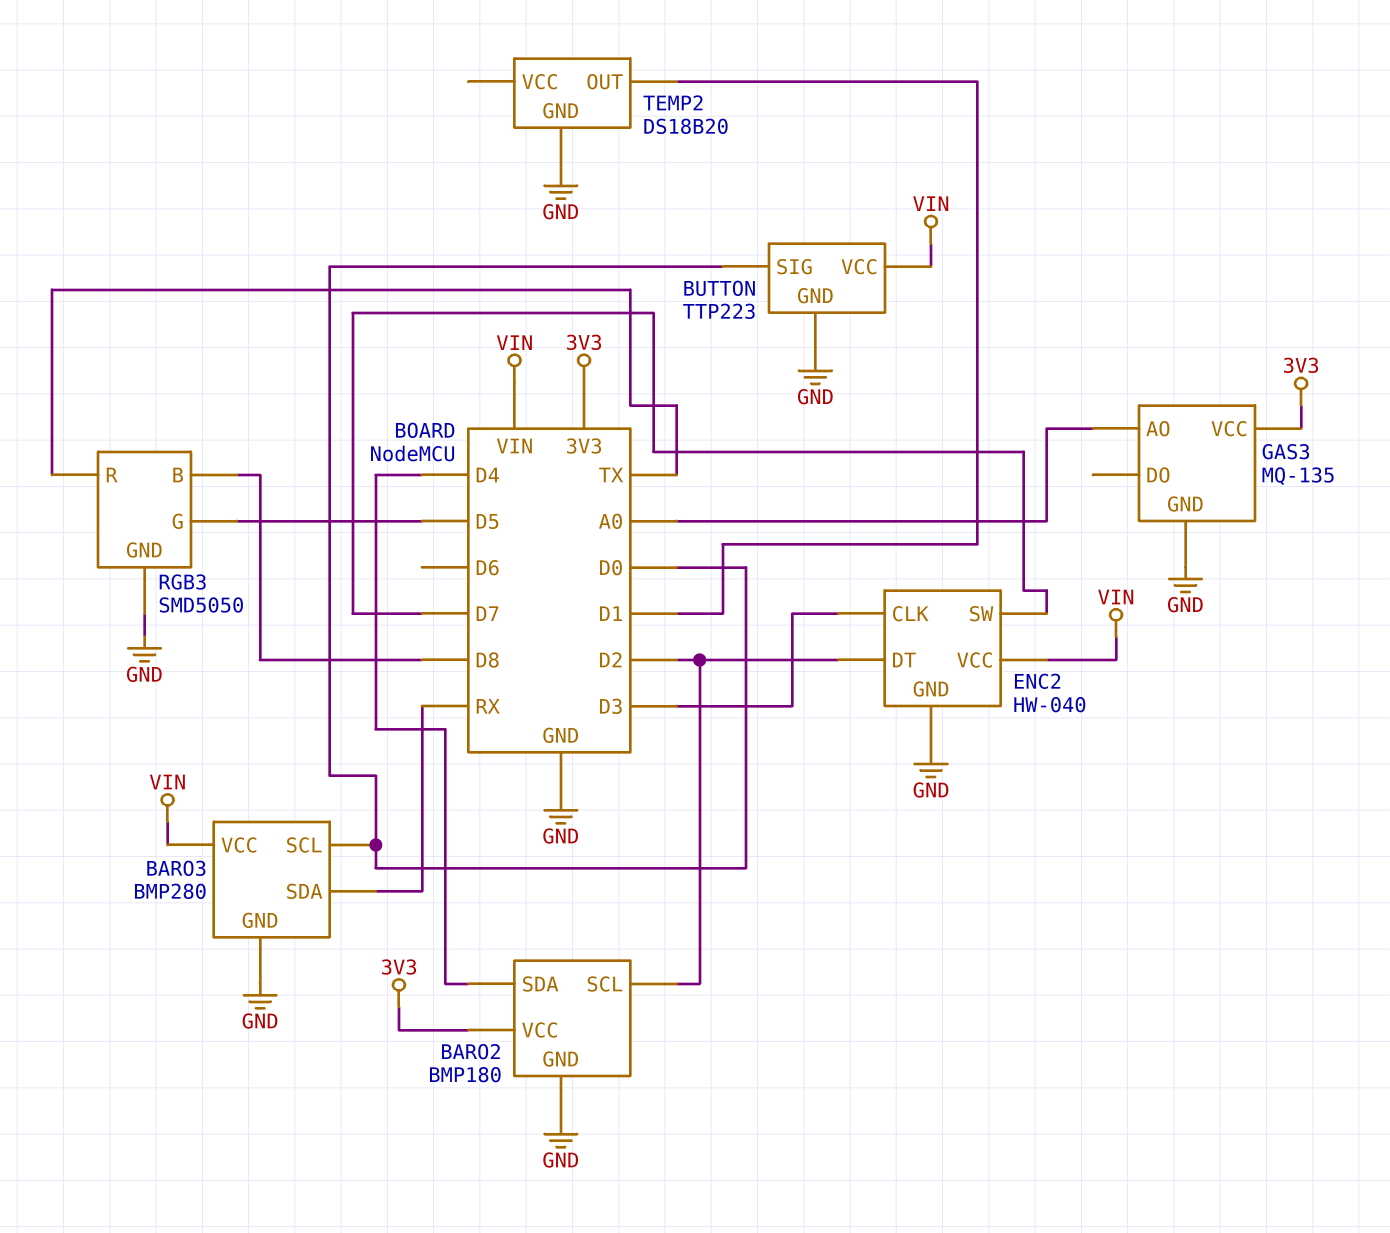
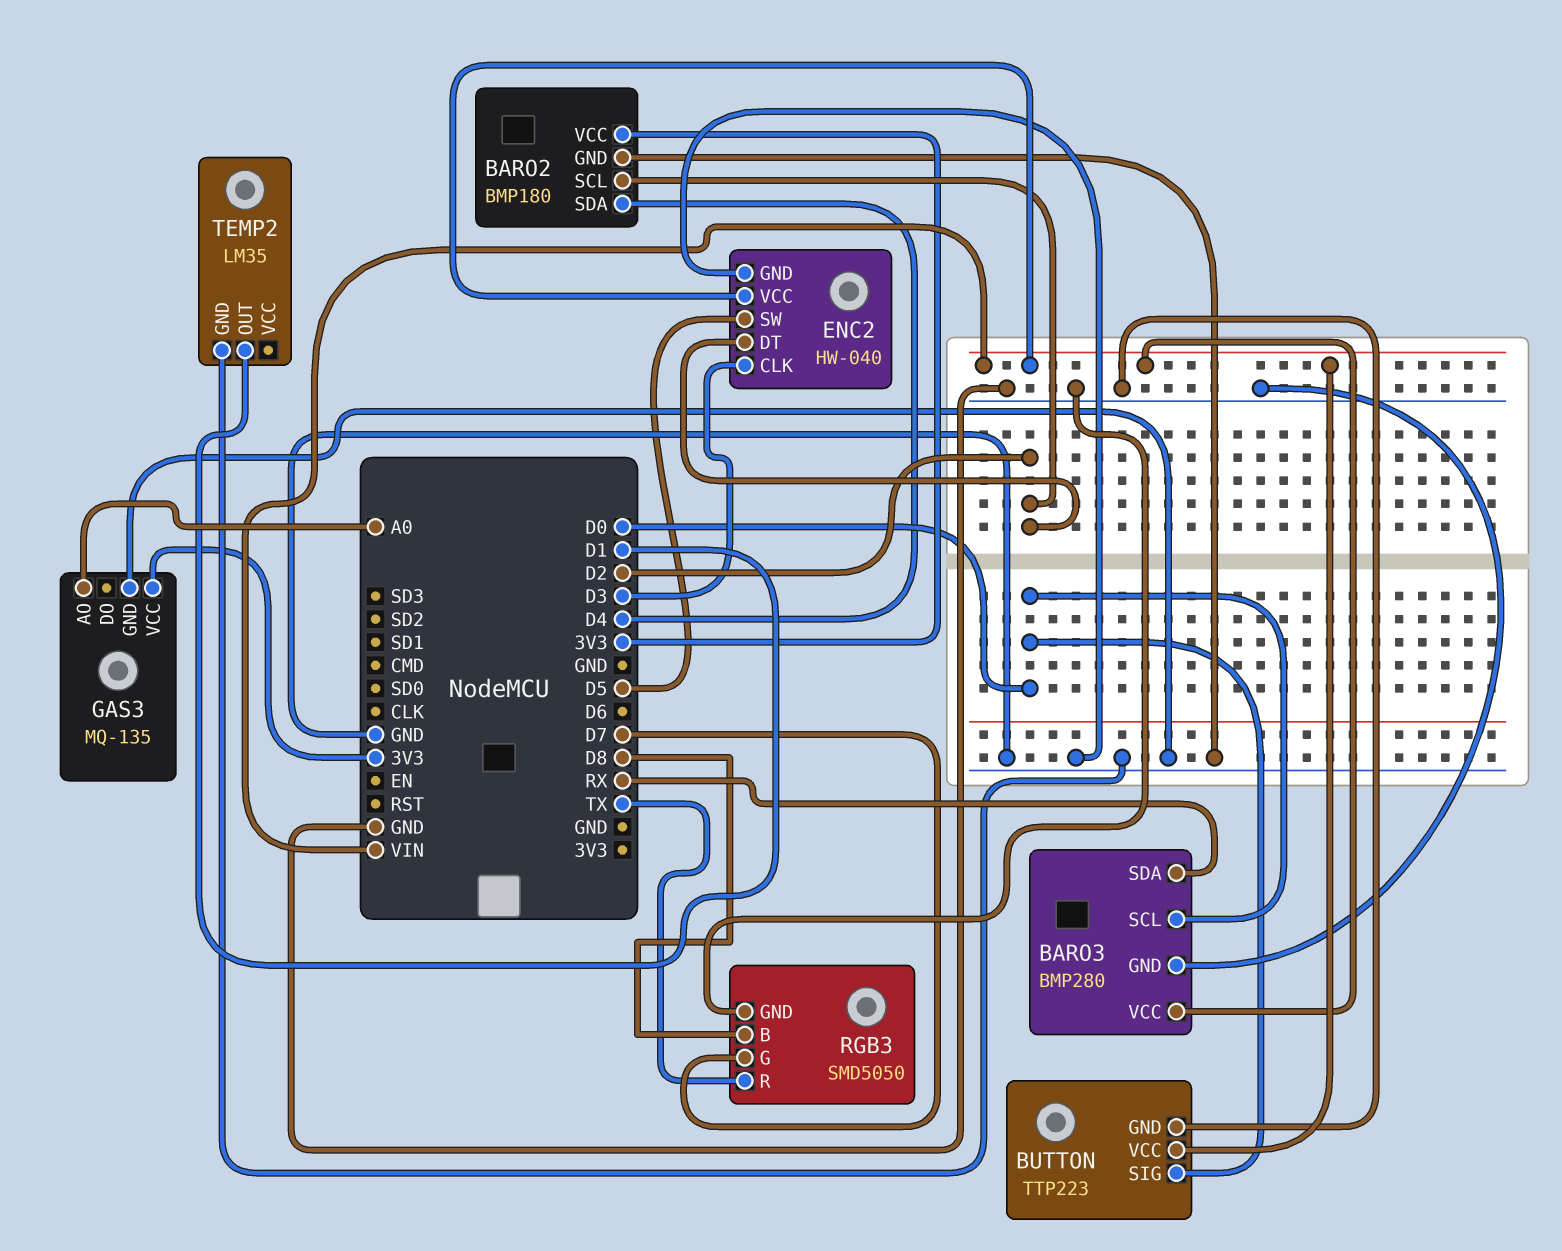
ENC2 pin SW: D7 -> D5
RGB3 pin G: D5 -> D7
TEMP2: DS18B20 -> LM35

